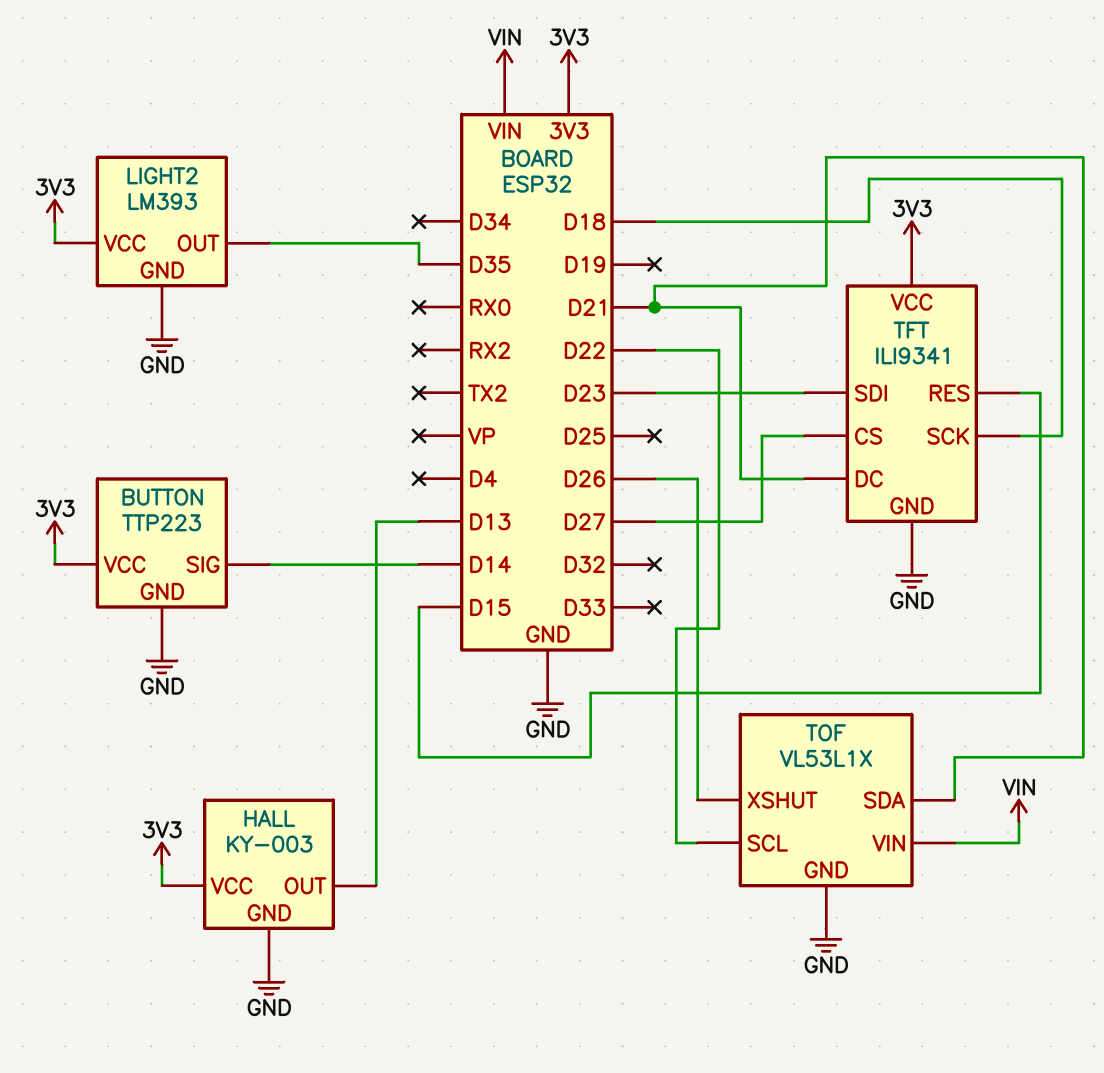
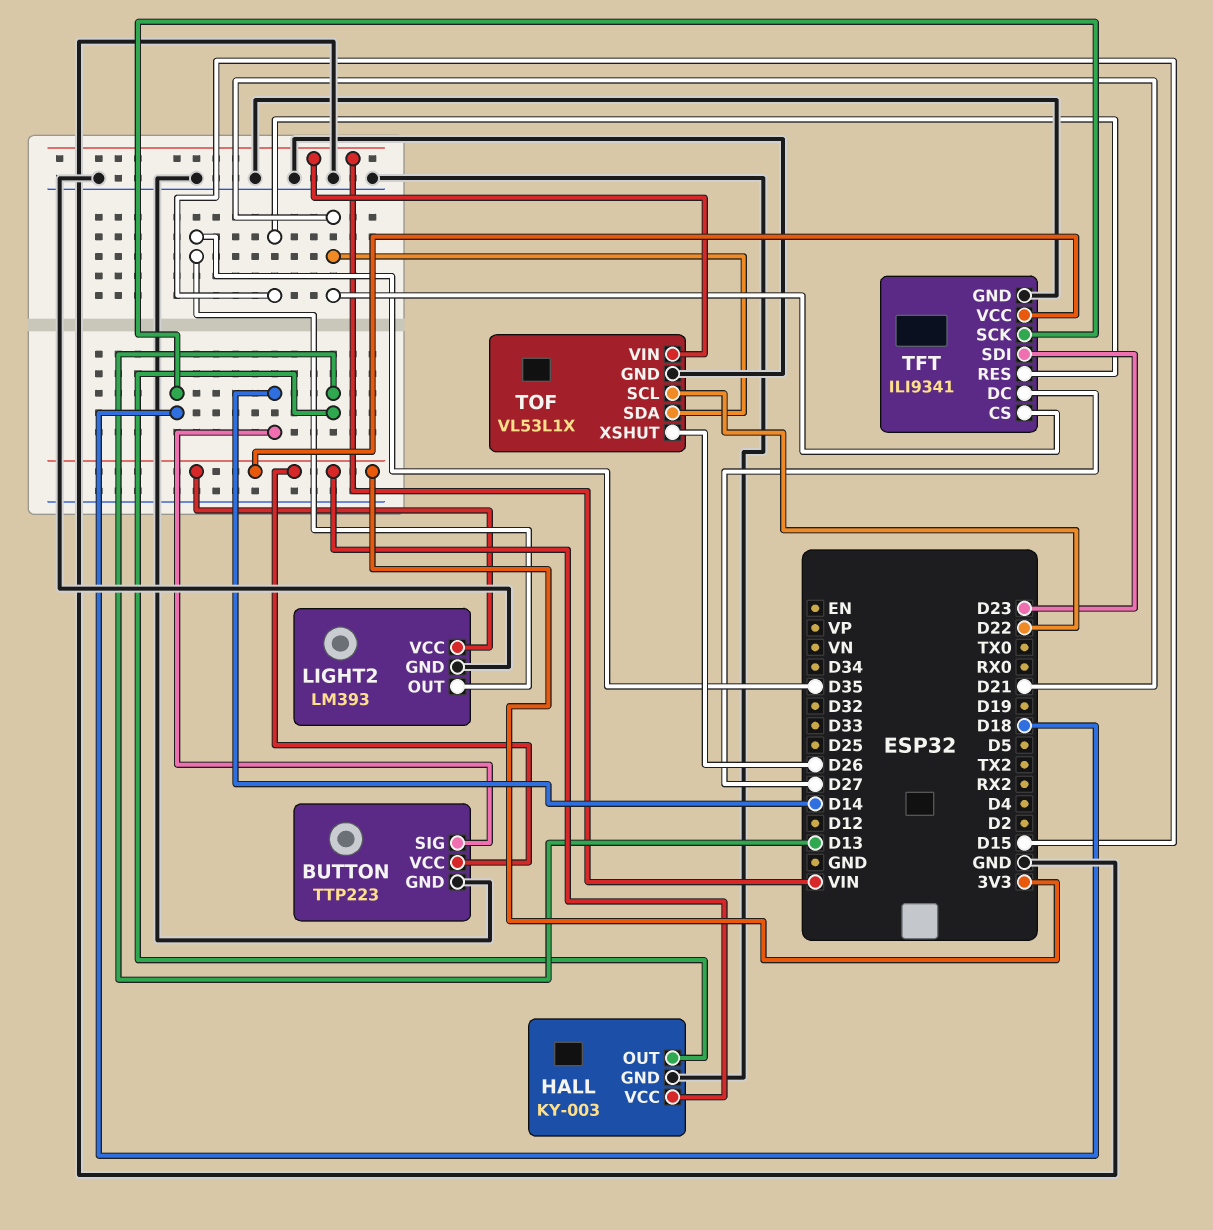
TFT pin CS: D27 -> D21
TFT pin DC: D21 -> D27

